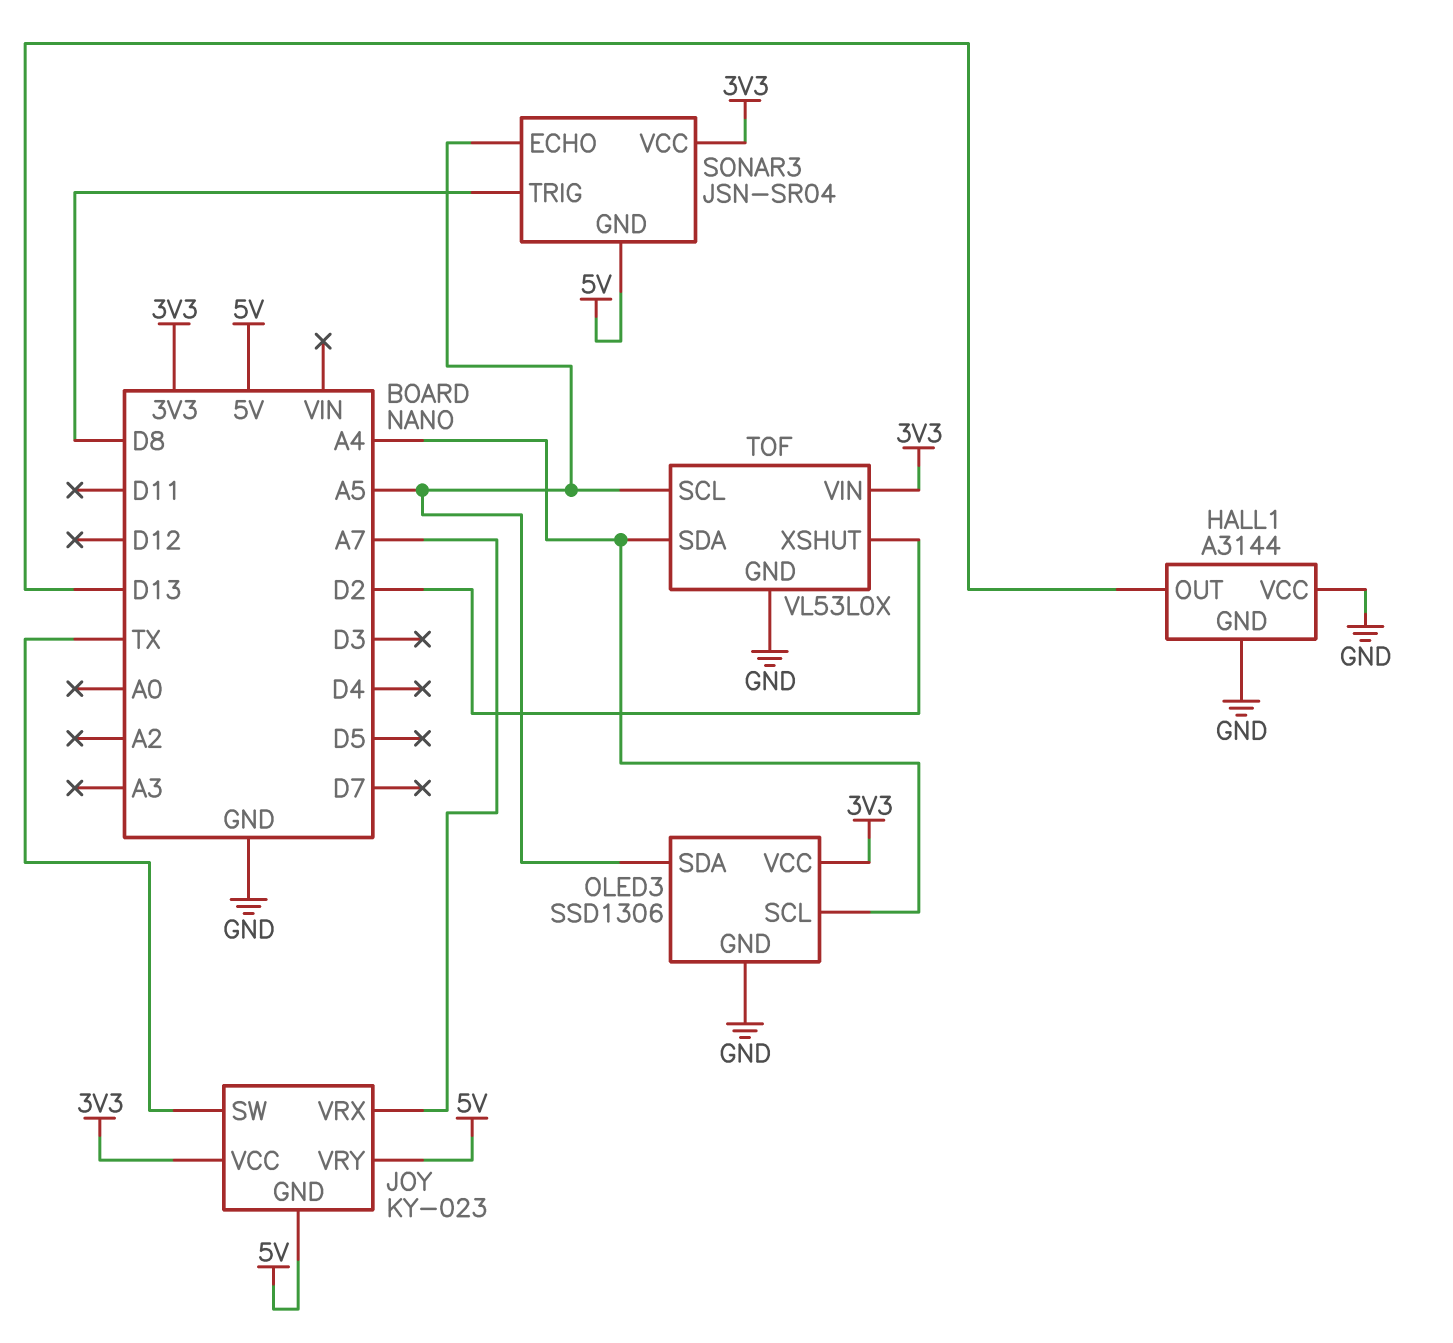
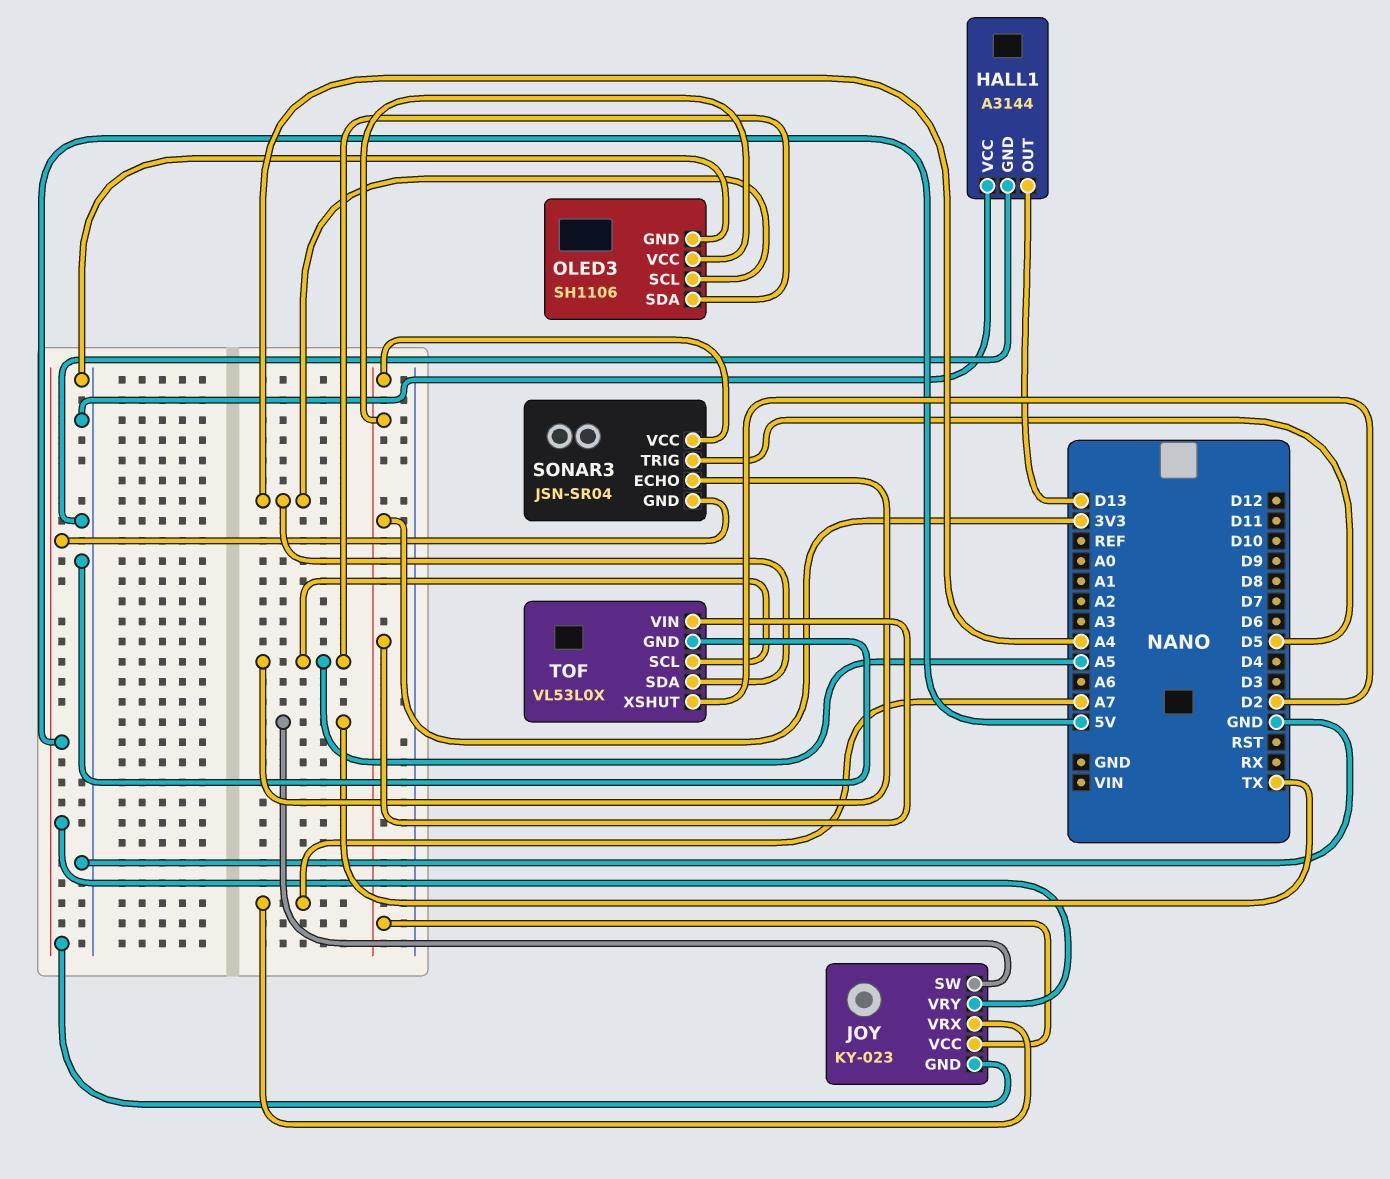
OLED3: SSD1306 -> SH1106
SONAR3 pin TRIG: D8 -> D5

